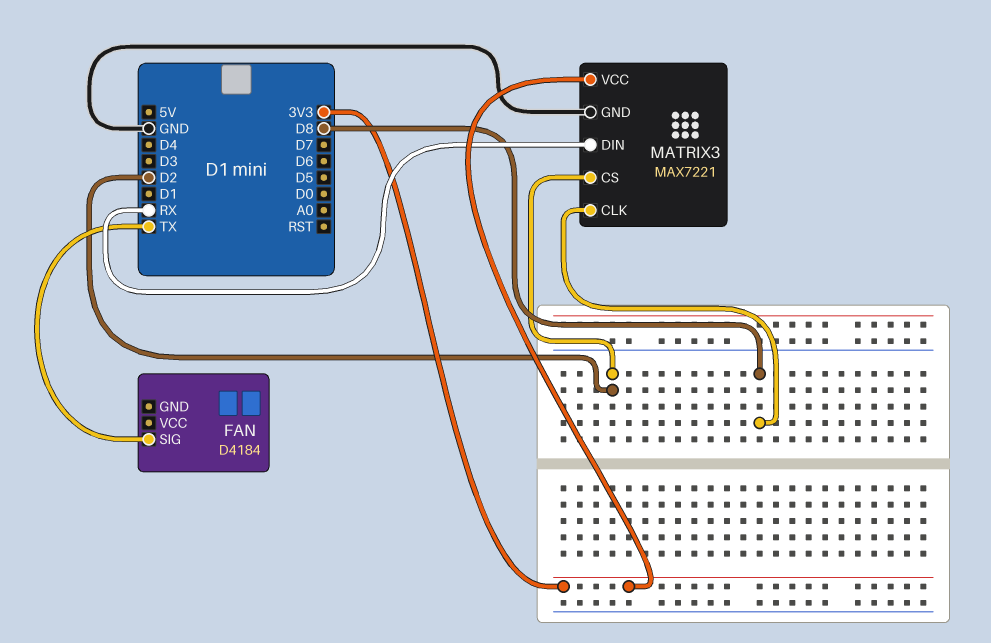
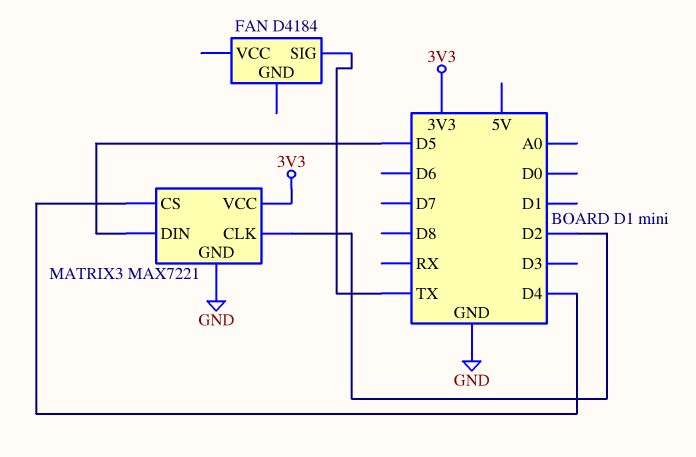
MATRIX3 pin CLK: D8 -> D2
MATRIX3 pin CS: D2 -> D4
MATRIX3 pin DIN: RX -> D5

